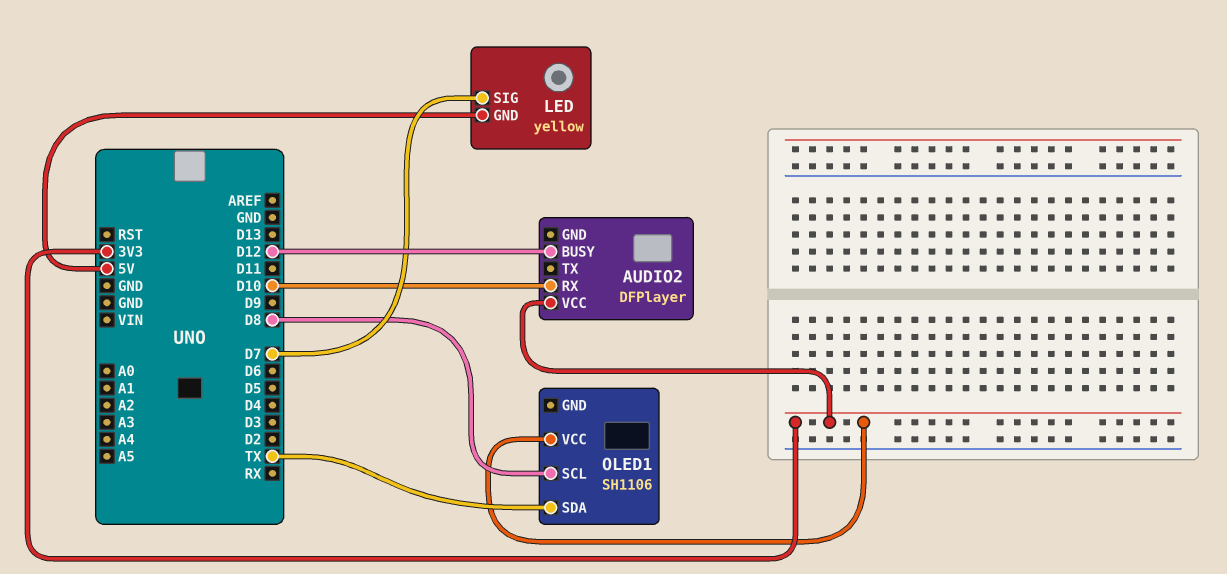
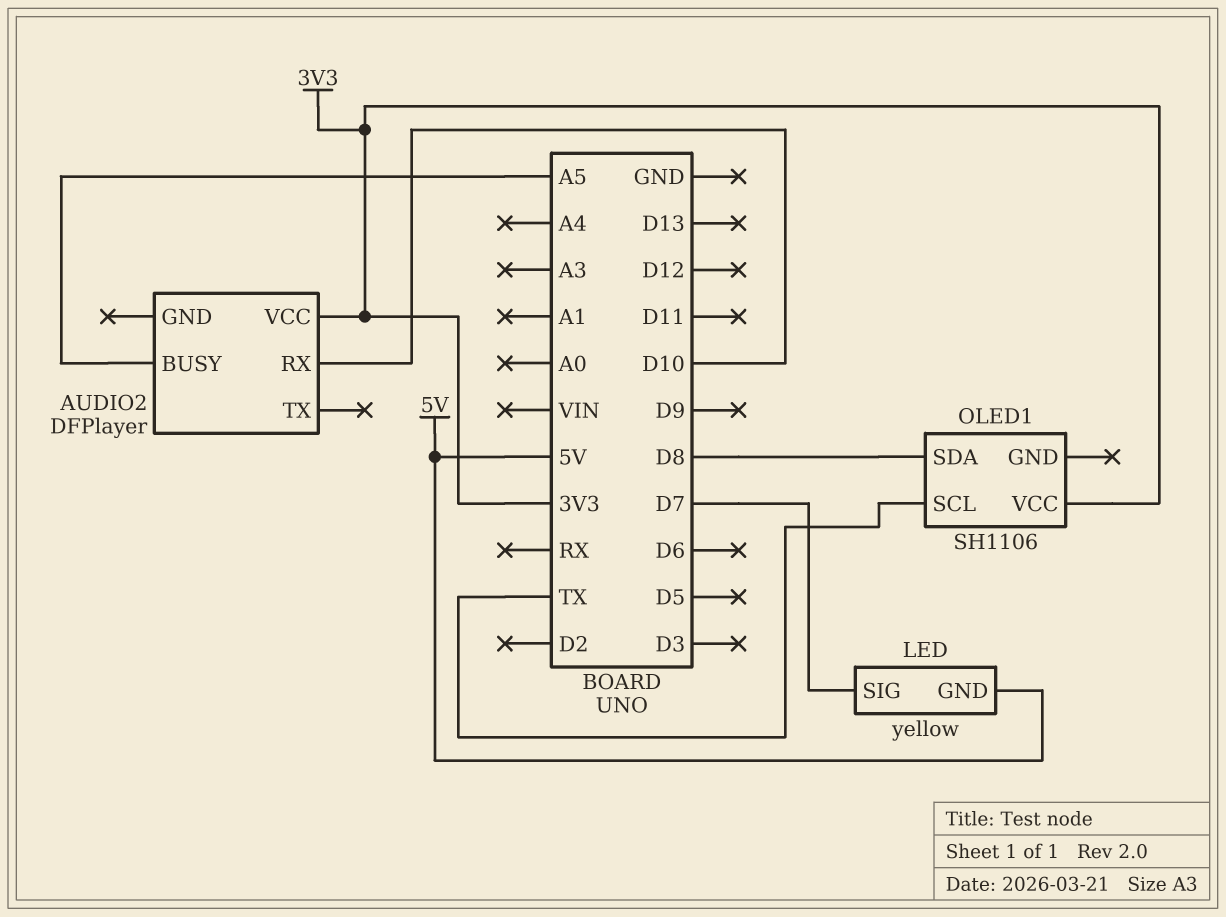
AUDIO2 pin BUSY: D12 -> A5
OLED1 pin SCL: D8 -> TX
OLED1 pin SDA: TX -> D8

